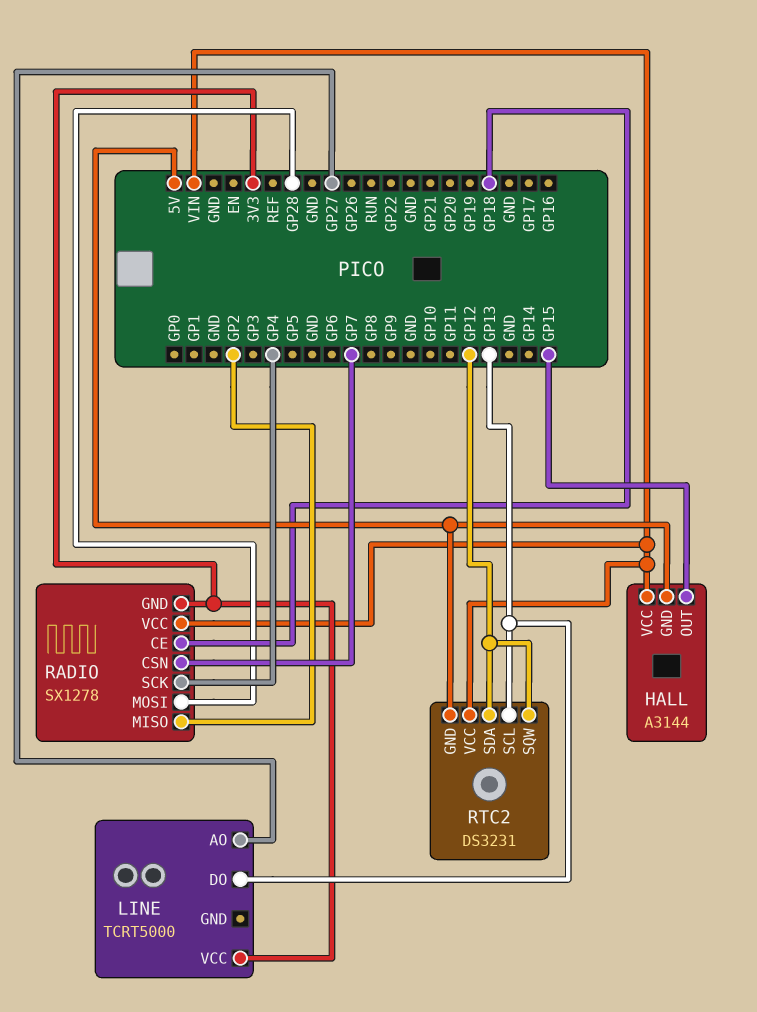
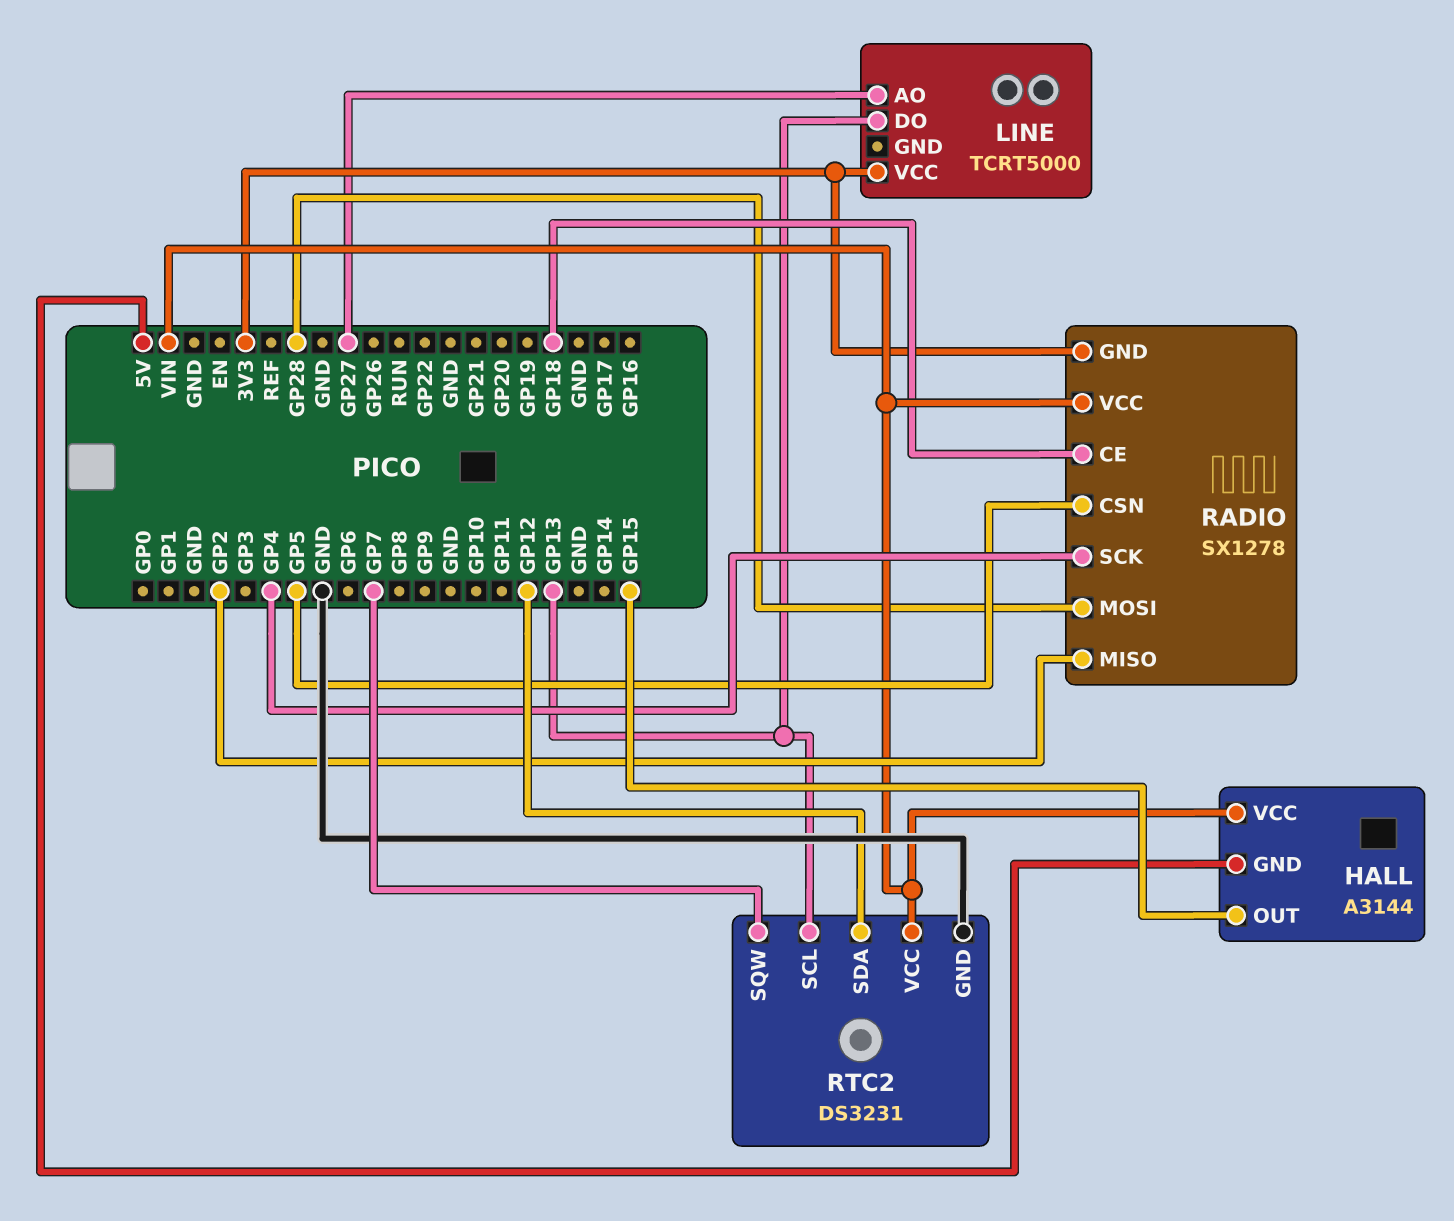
RADIO pin CSN: GP7 -> GP5
RTC2 pin GND: 5V -> GND
RTC2 pin SQW: GP12 -> GP7

